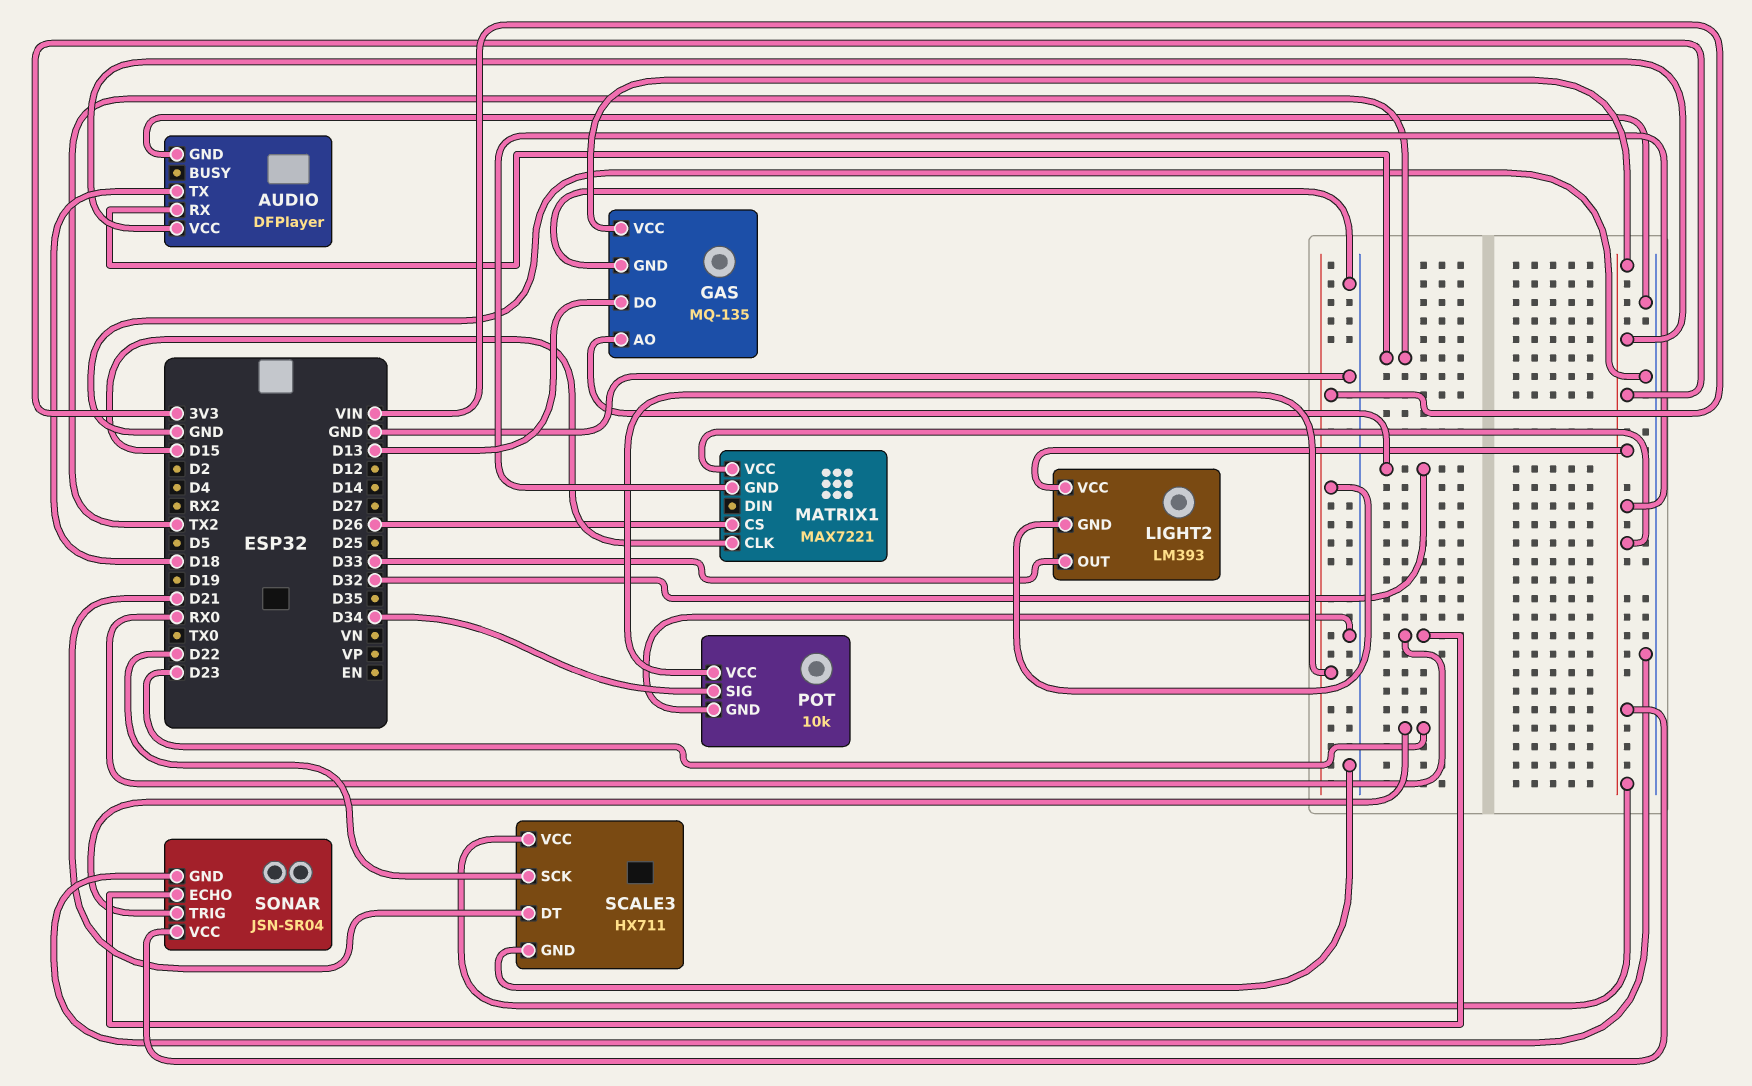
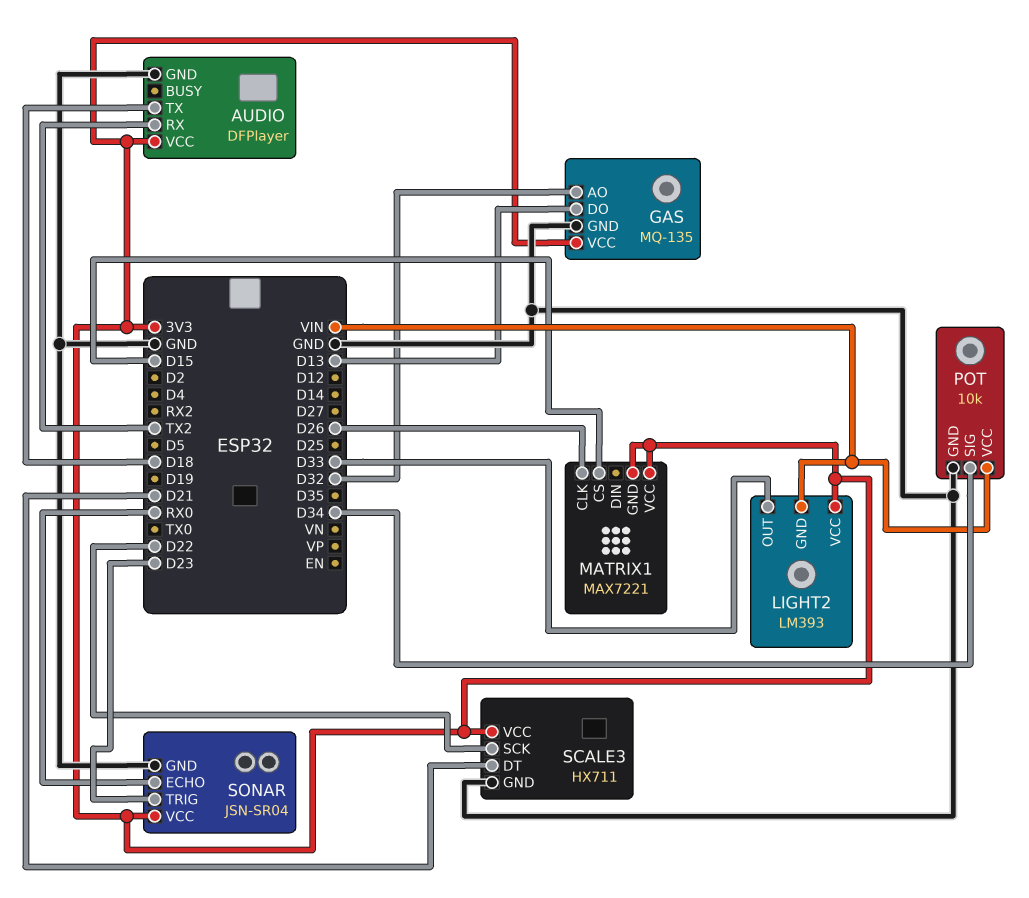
MATRIX1 pin CLK: D15 -> D26
MATRIX1 pin CS: D26 -> D15

